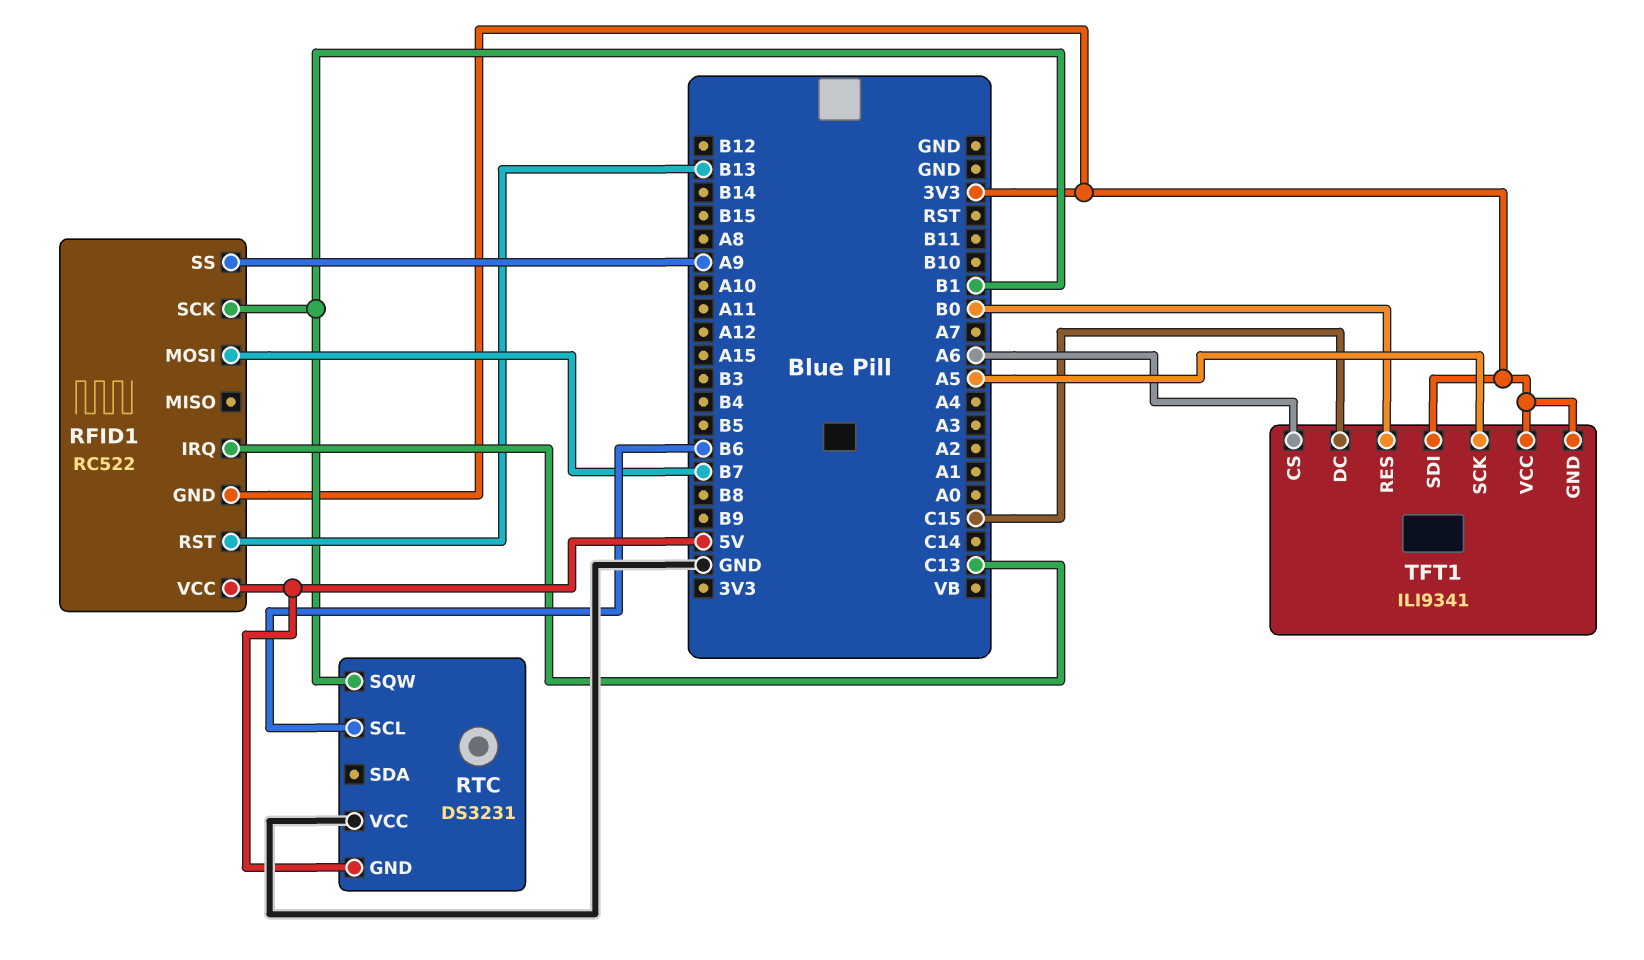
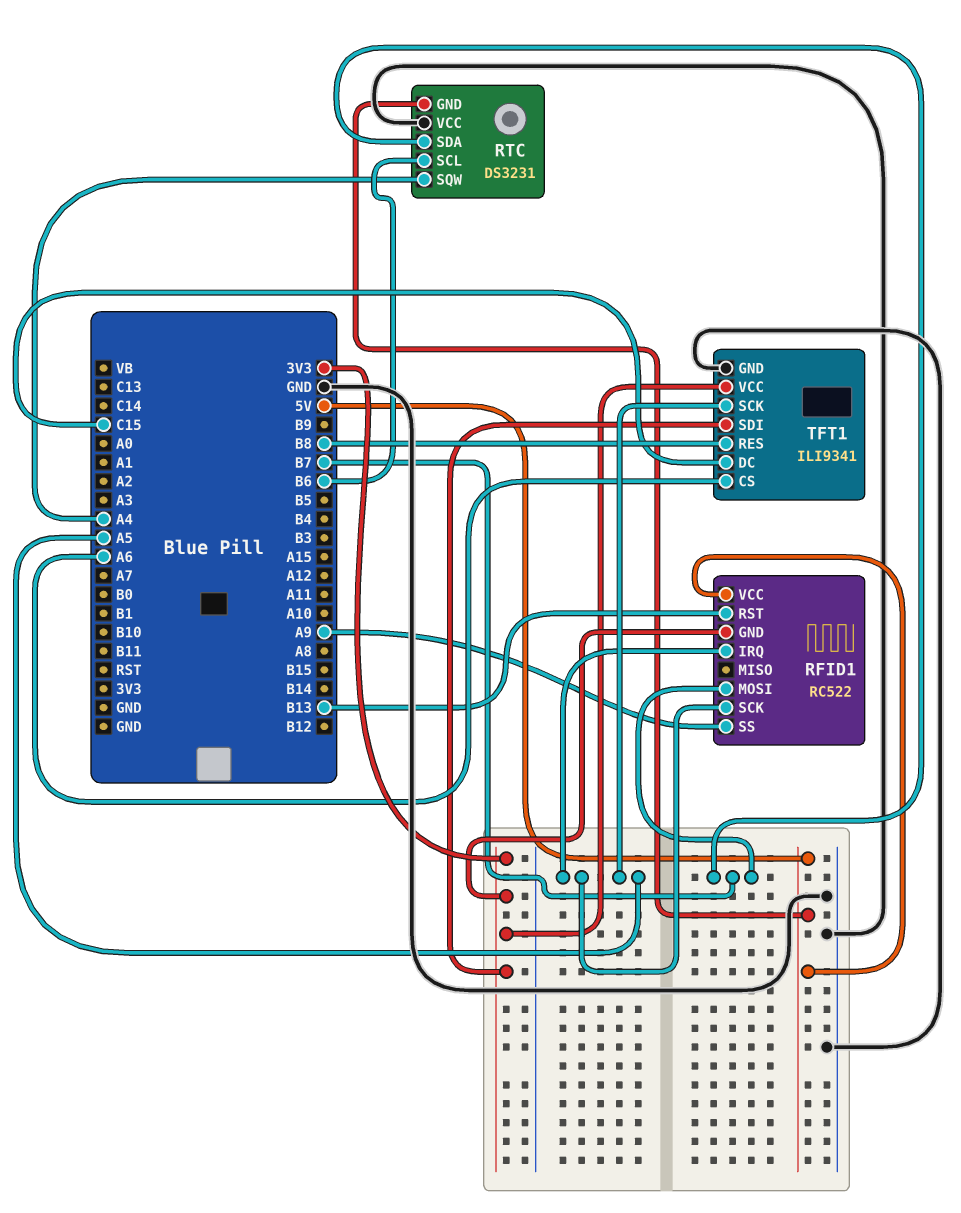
RFID1 pin IRQ: C13 -> A5
RFID1 pin SCK: B1 -> A5
RTC pin SDA: none -> B7
RTC pin SQW: B1 -> A4
TFT1 pin GND: 3V3 -> GND
TFT1 pin RES: B0 -> B8

